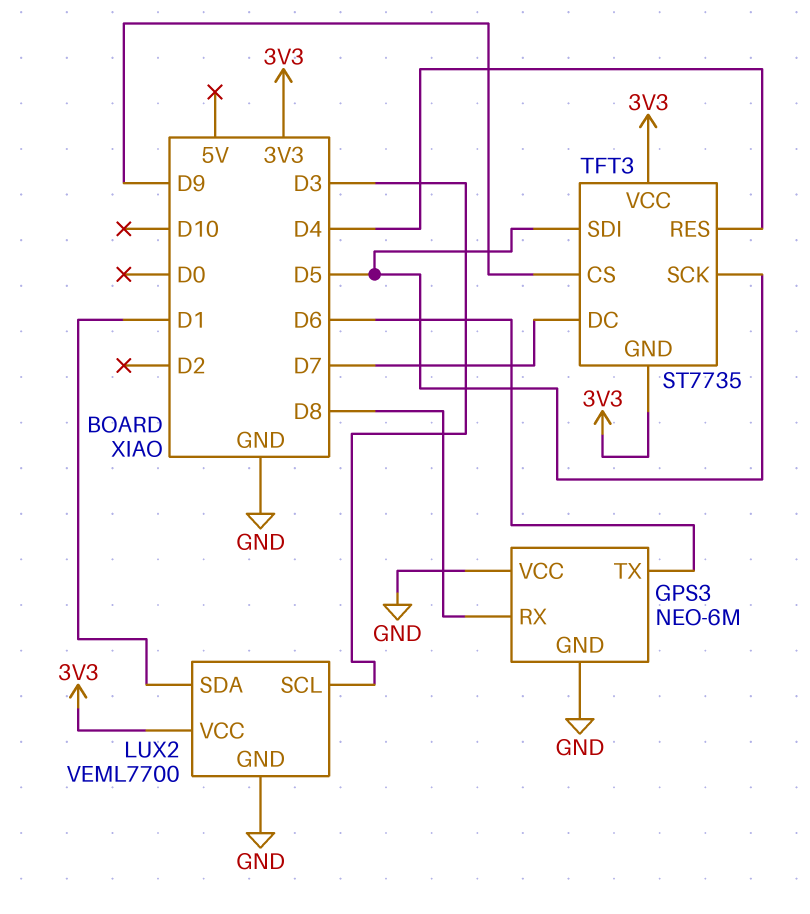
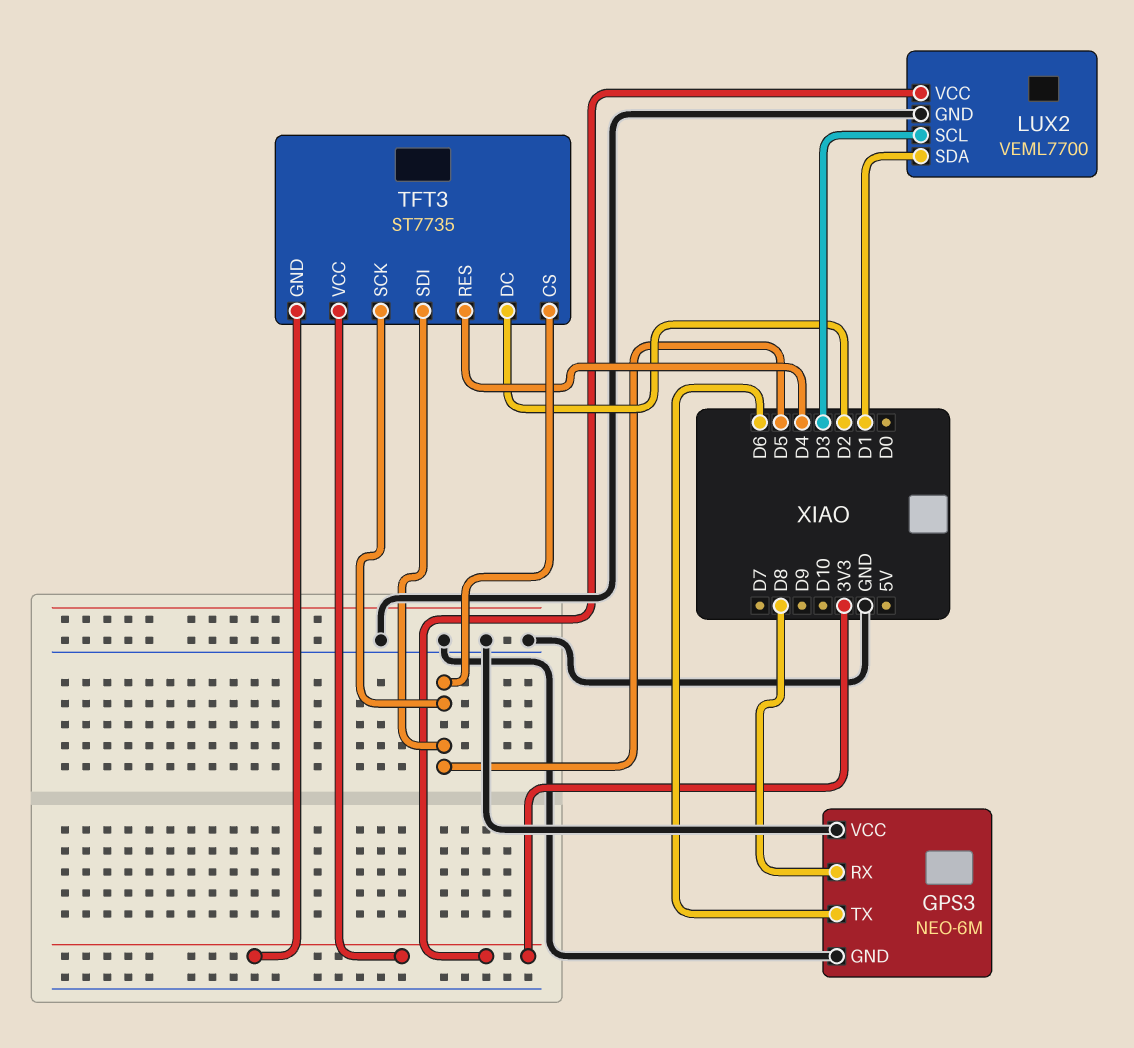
TFT3 pin CS: D9 -> D5
TFT3 pin DC: D7 -> D2

